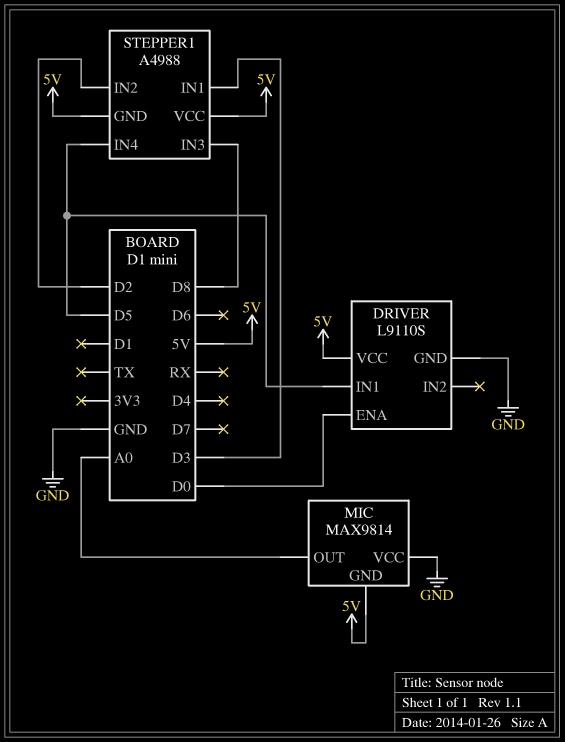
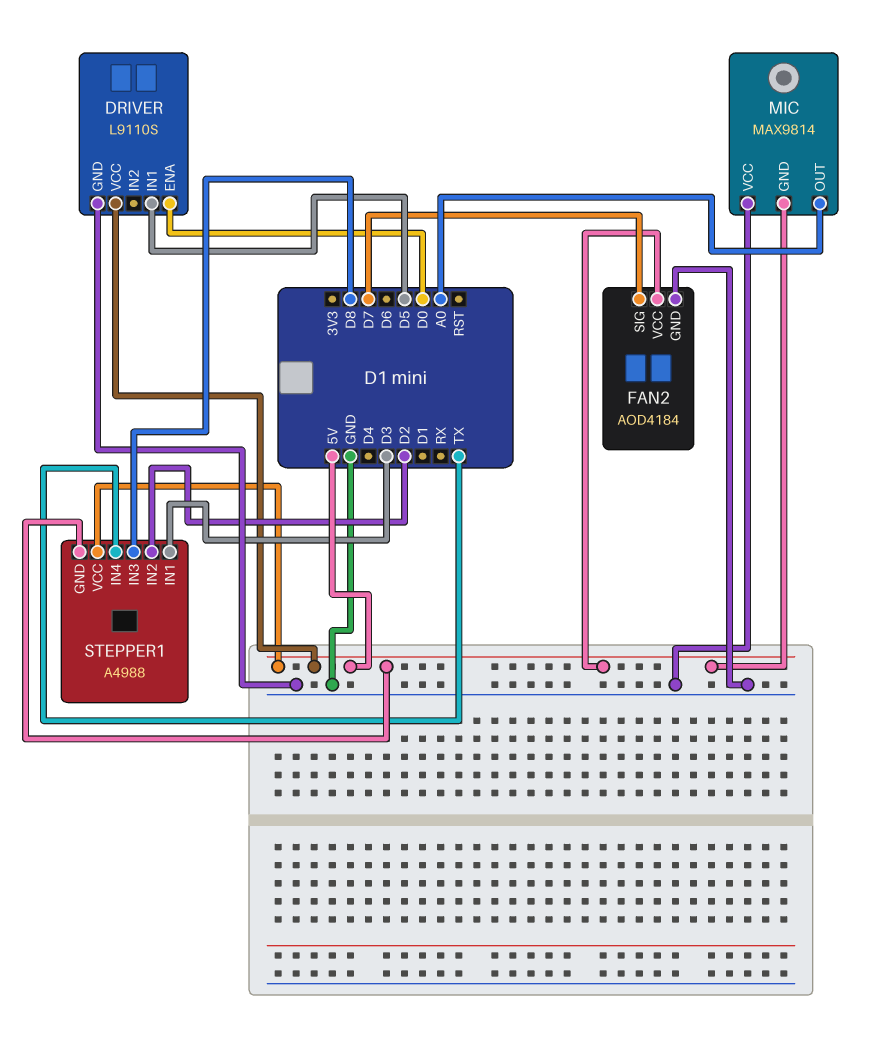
FAN2: none -> AOD4184
FAN2 pin GND: none -> GND
FAN2 pin SIG: none -> D7
FAN2 pin VCC: none -> 5V
STEPPER1 pin IN4: D5 -> TX

